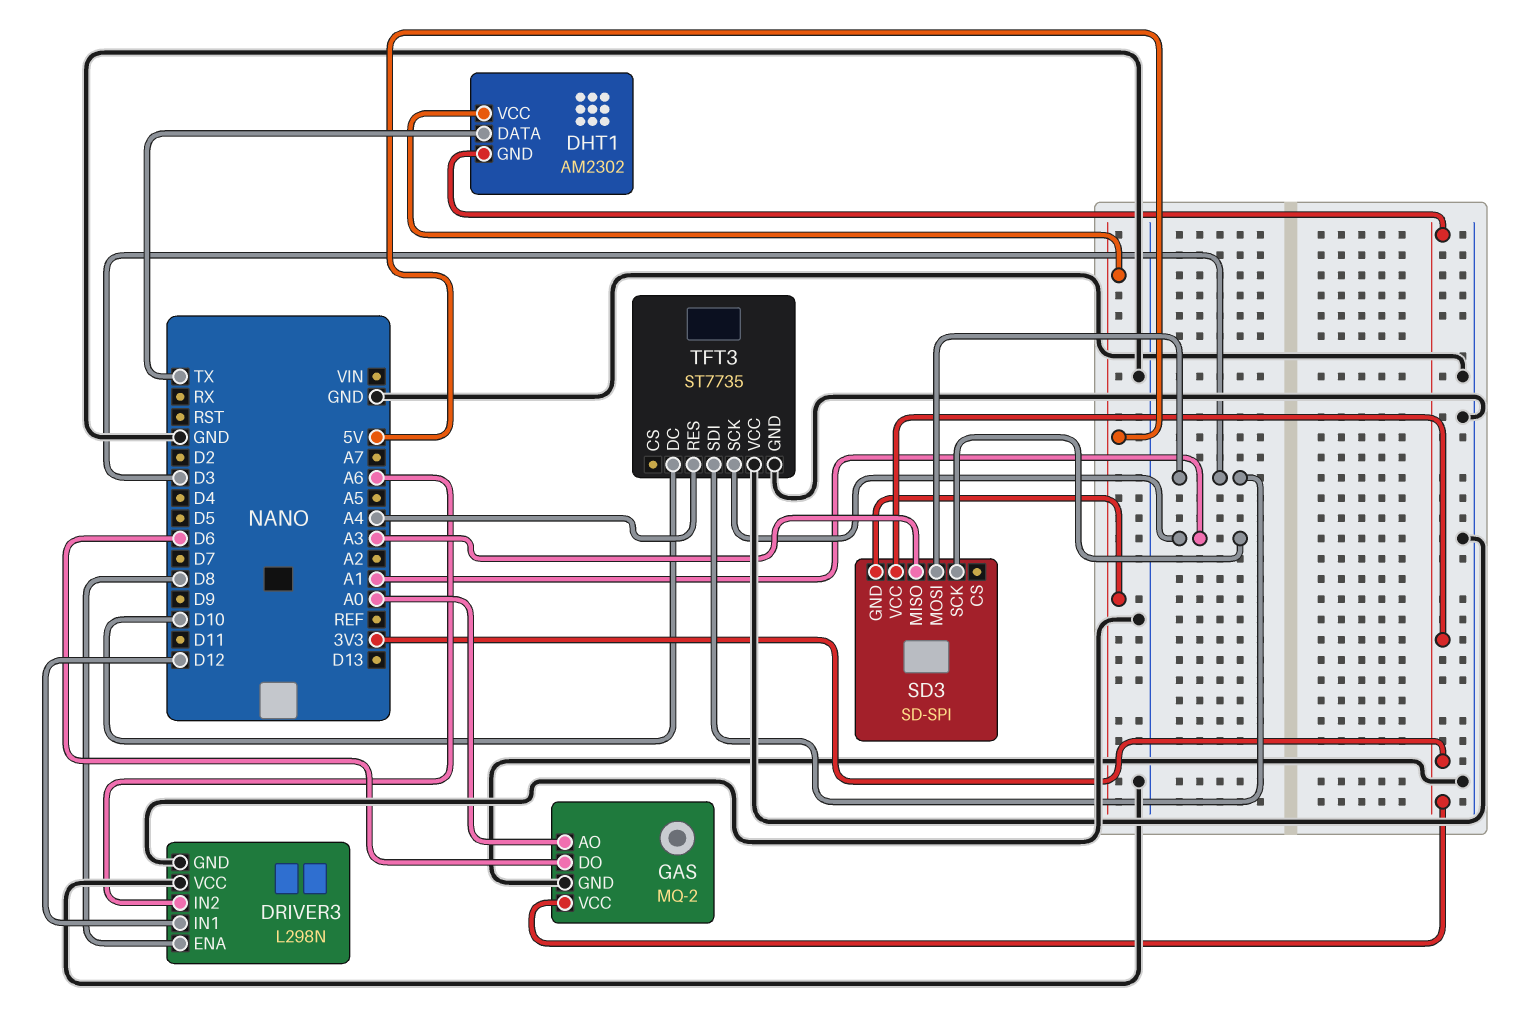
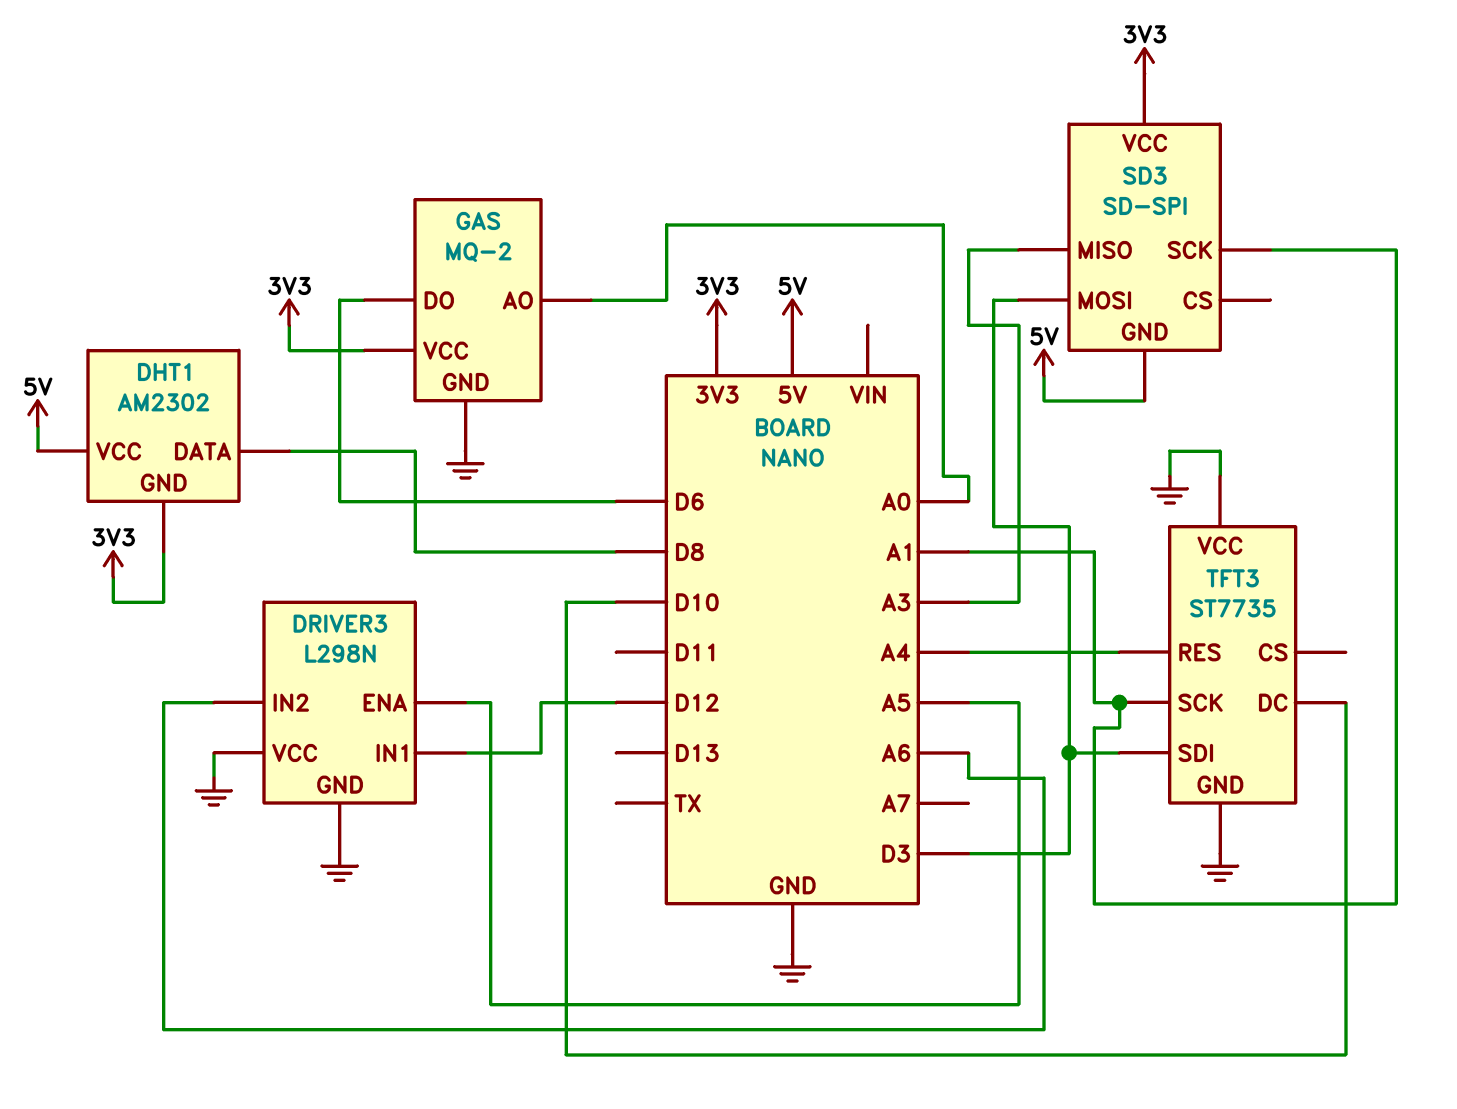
DHT1 pin DATA: TX -> D8
DRIVER3 pin ENA: D8 -> A5

